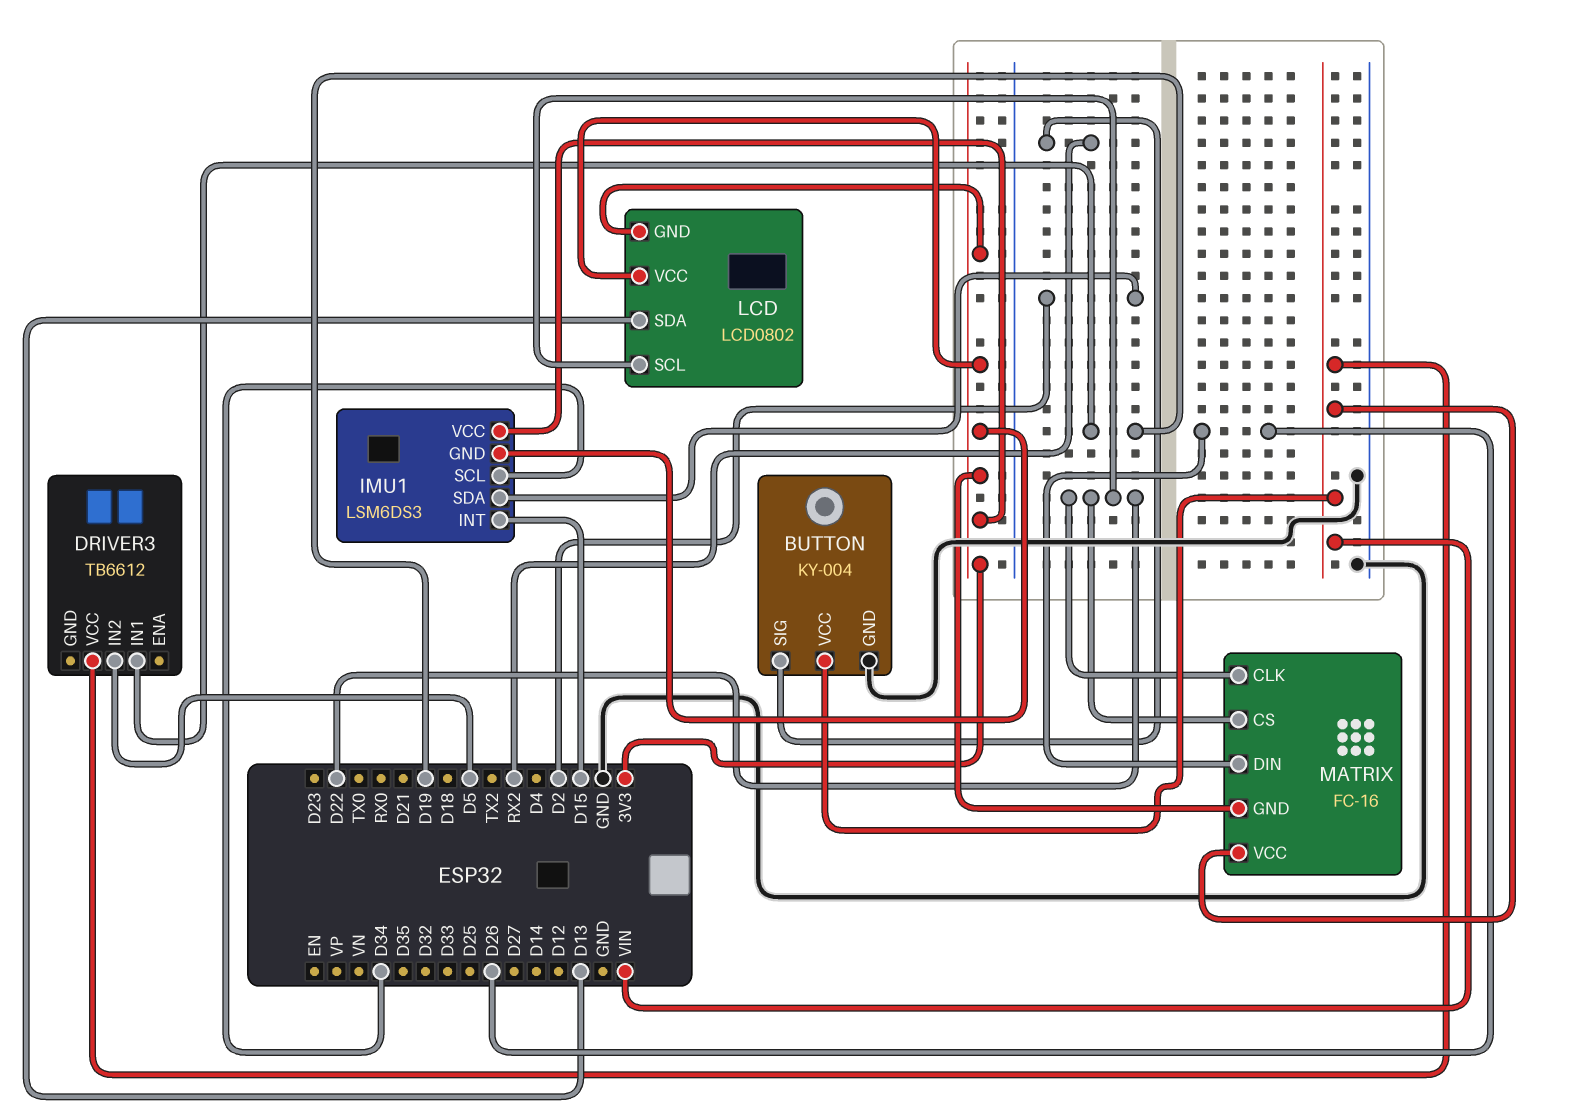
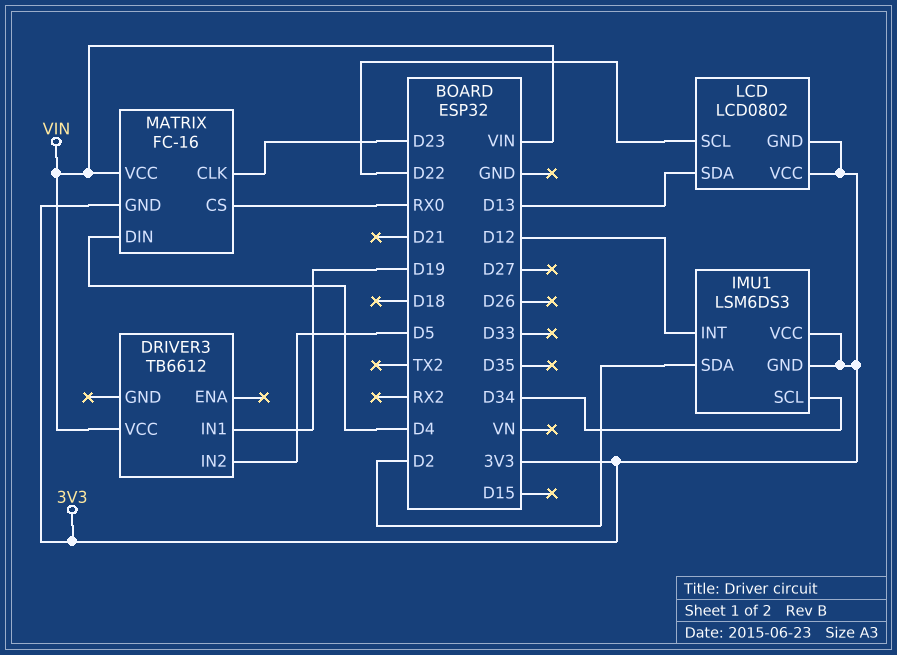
BUTTON: KY-004 -> none
BUTTON pin GND: GND -> none
BUTTON pin SIG: RX2 -> none
BUTTON pin VCC: VIN -> none
IMU1 pin INT: D15 -> D12
MATRIX pin CLK: D22 -> D23
MATRIX pin CS: D22 -> RX0
MATRIX pin DIN: D26 -> D4

